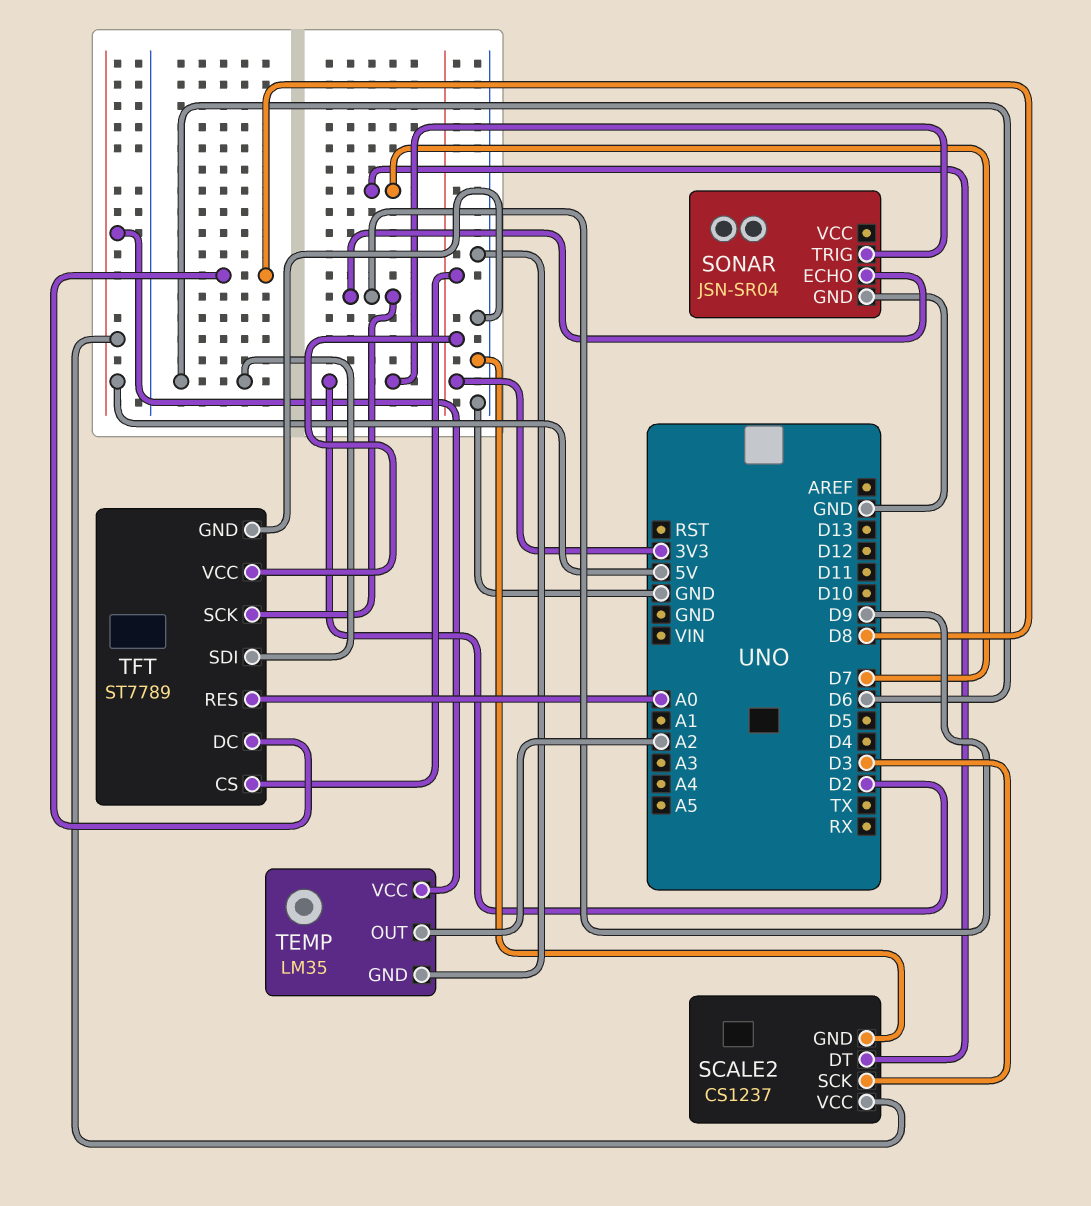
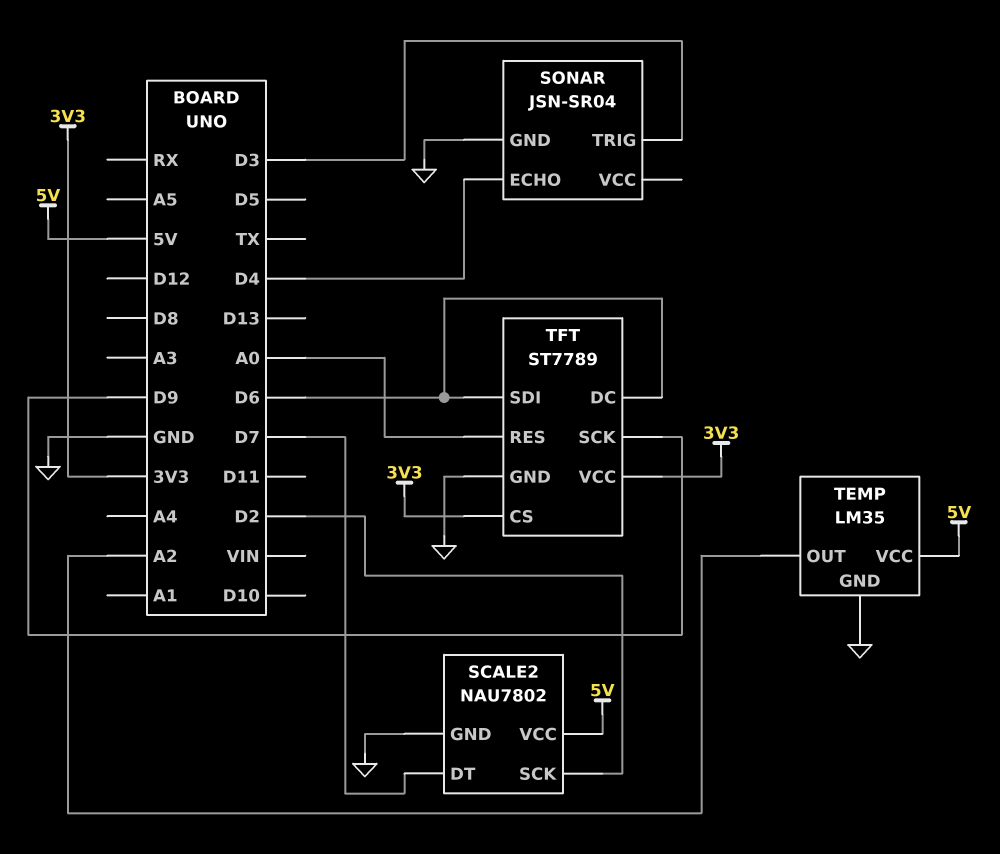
SCALE2: CS1237 -> NAU7802
SCALE2 pin SCK: D3 -> D2
SONAR pin ECHO: D9 -> D4
SONAR pin TRIG: D2 -> D3
TFT pin DC: D8 -> D6

